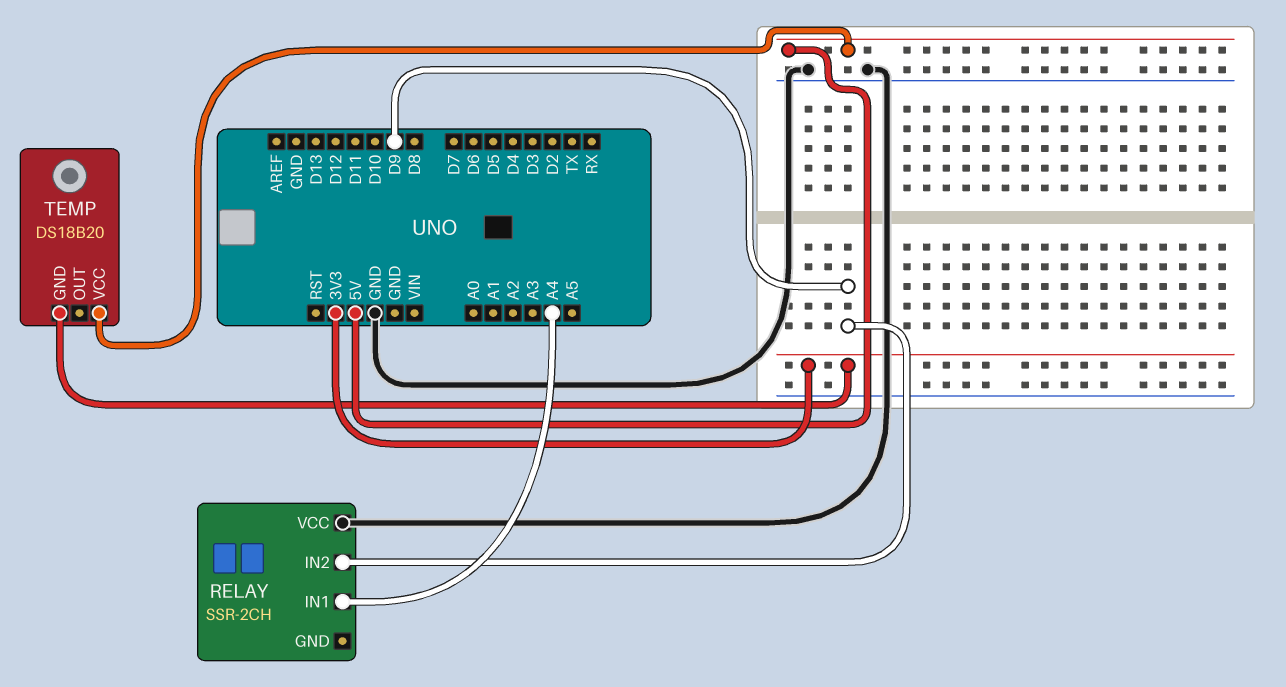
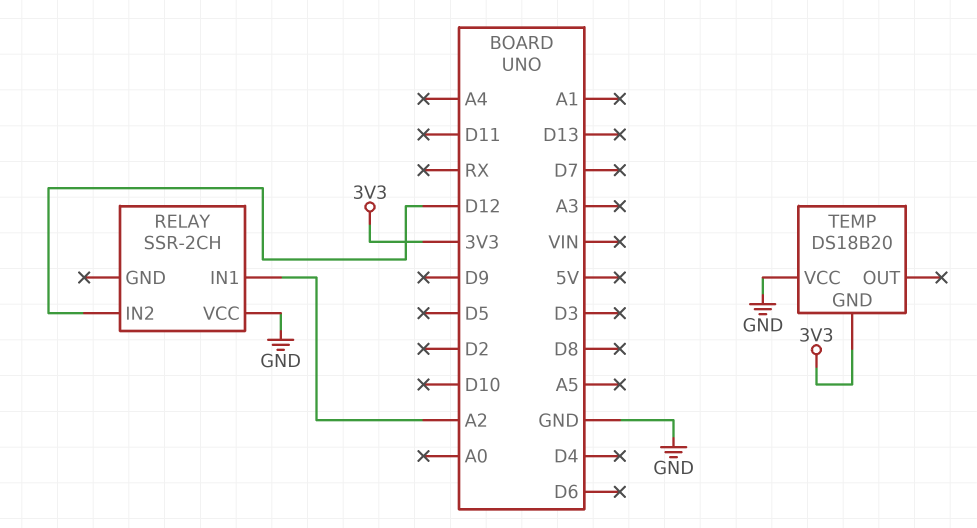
RELAY pin IN1: A4 -> A2
RELAY pin IN2: D9 -> D12
TEMP pin VCC: 5V -> GND

